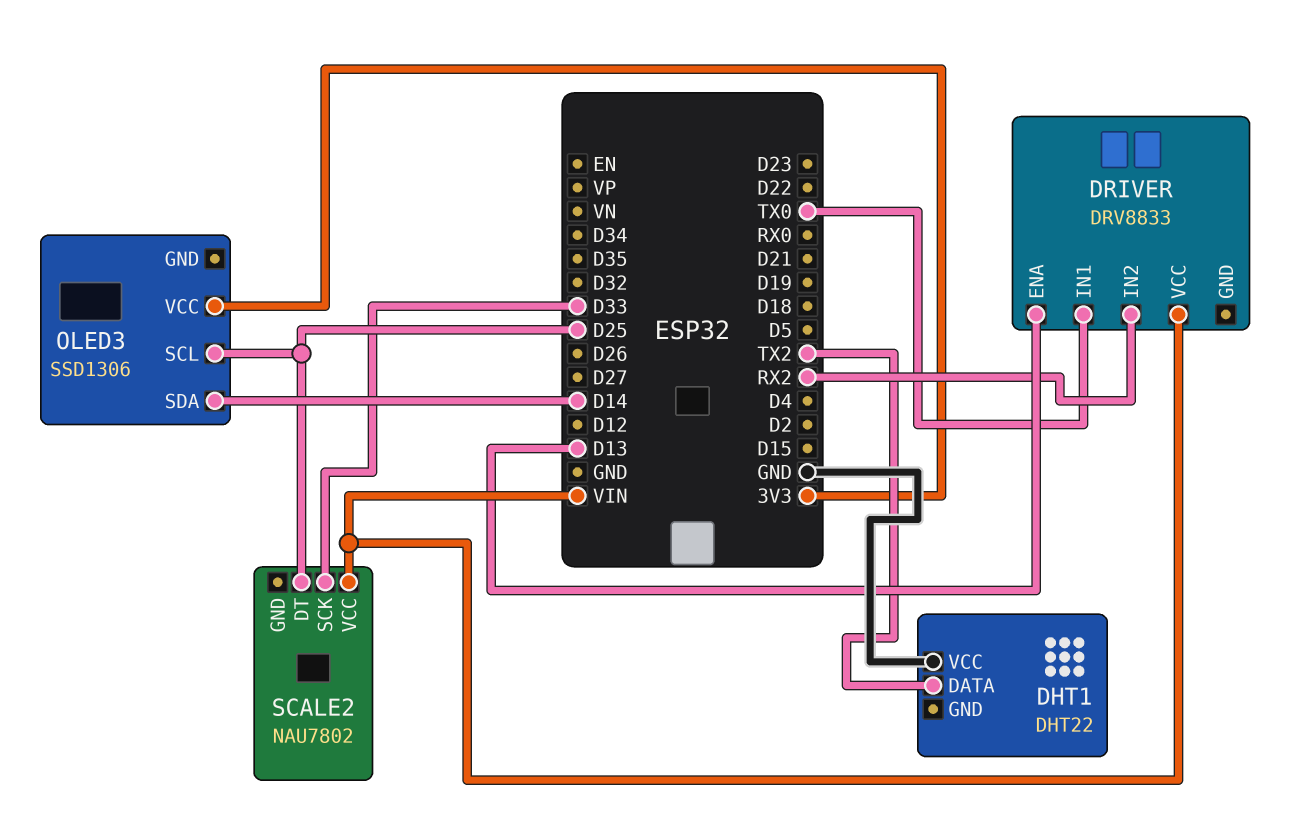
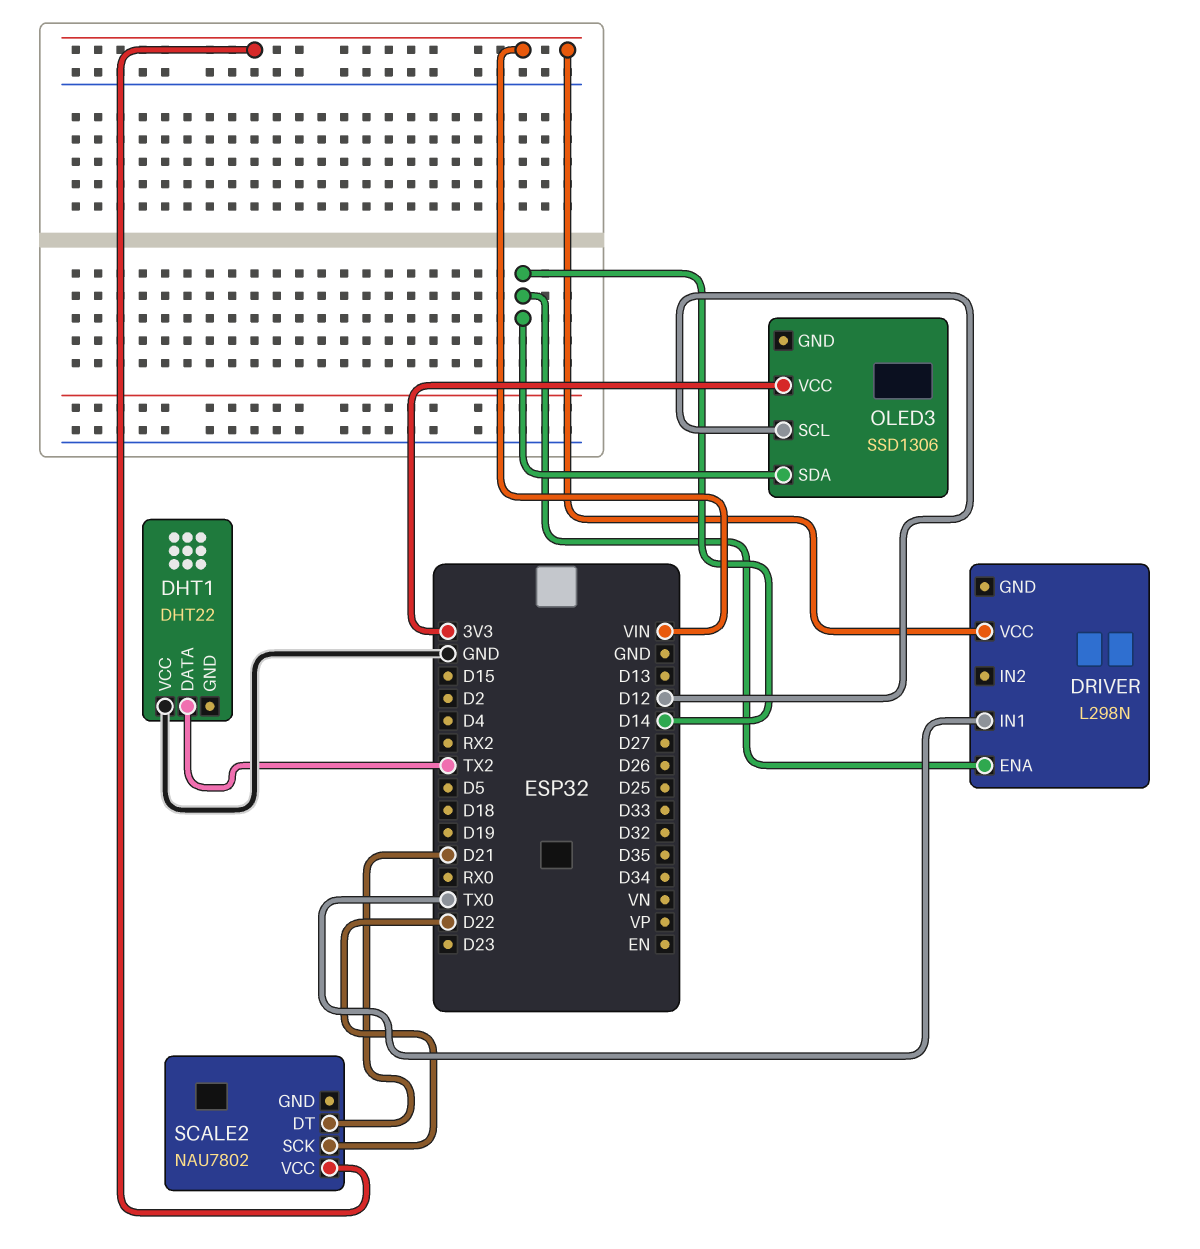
DRIVER: DRV8833 -> L298N
DRIVER pin ENA: D13 -> D14
DRIVER pin IN2: RX2 -> none
OLED3 pin SCL: D25 -> D12
SCALE2 pin DT: D25 -> D21
SCALE2 pin SCK: D33 -> D22

